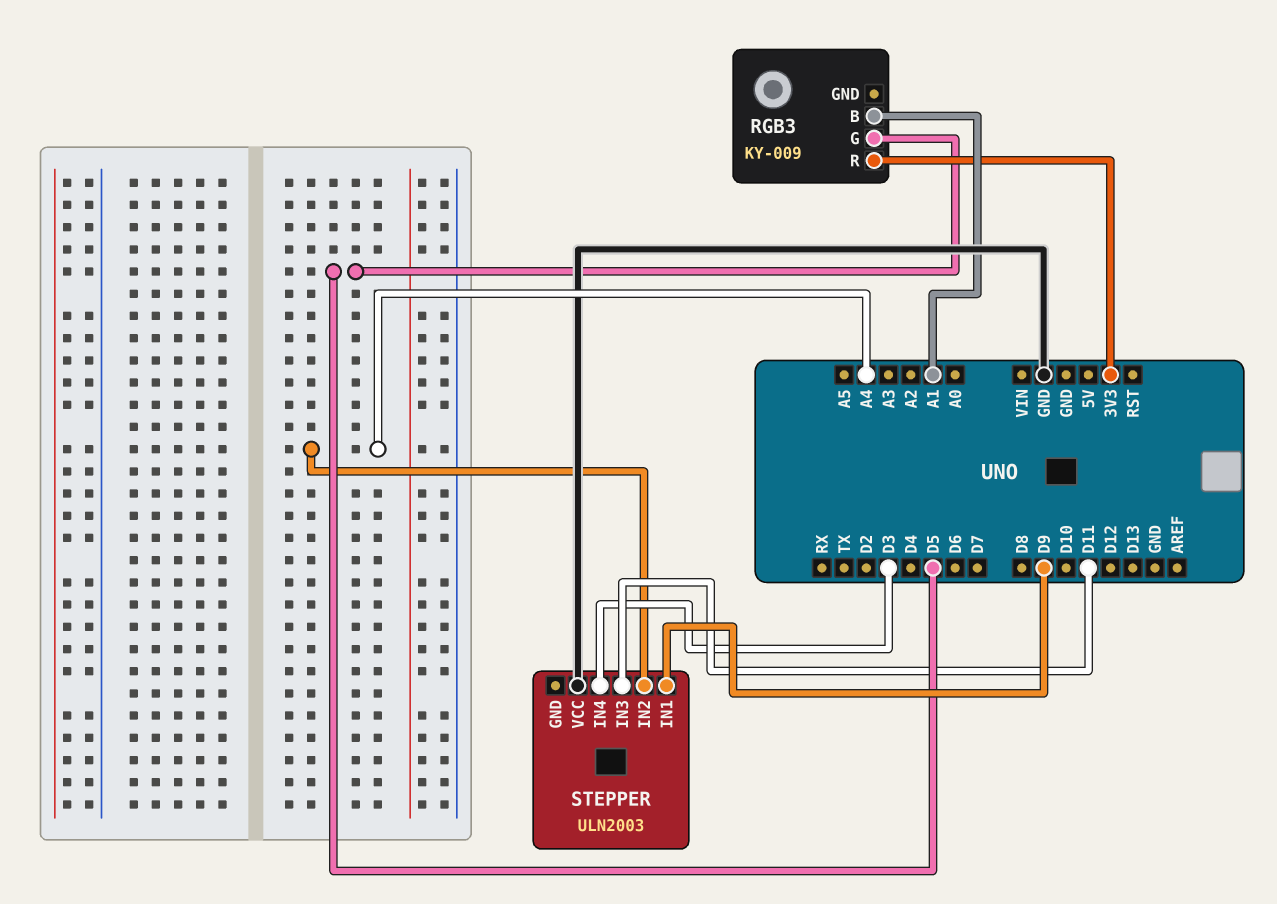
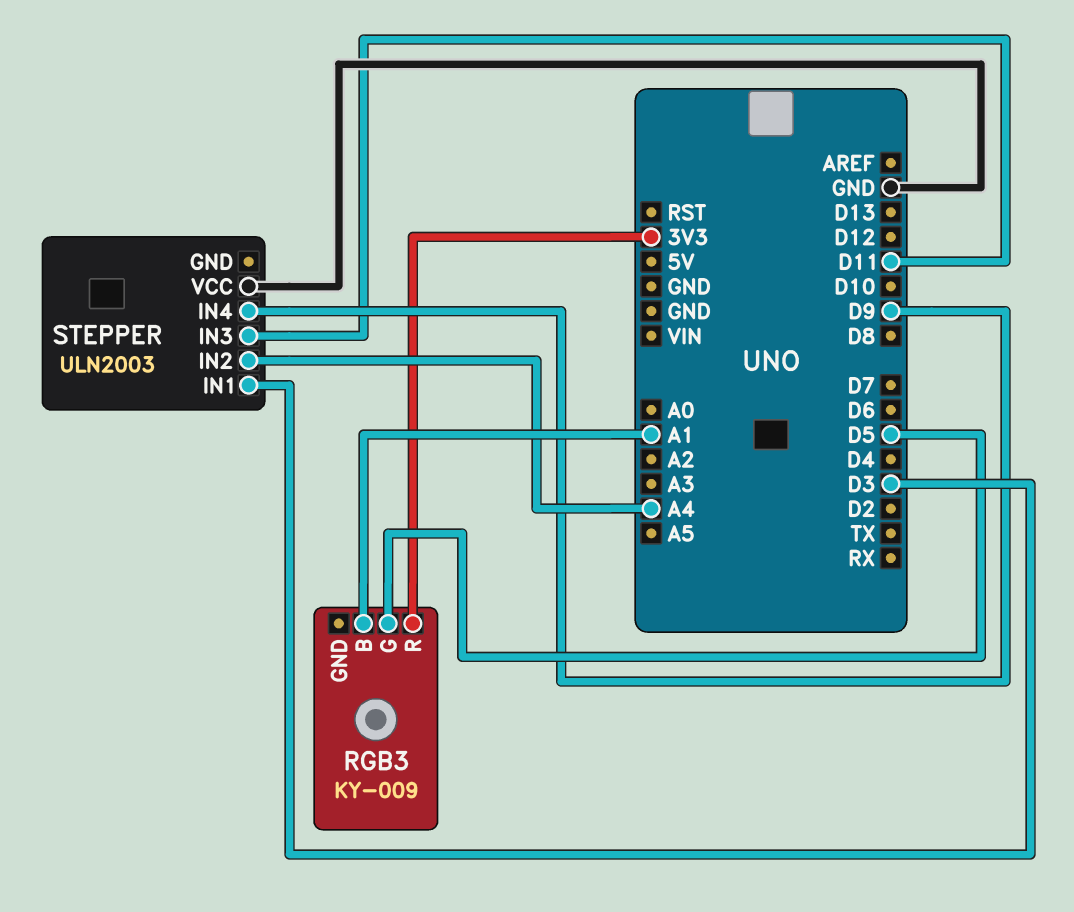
STEPPER pin IN1: D9 -> D3
STEPPER pin IN4: D3 -> D9

